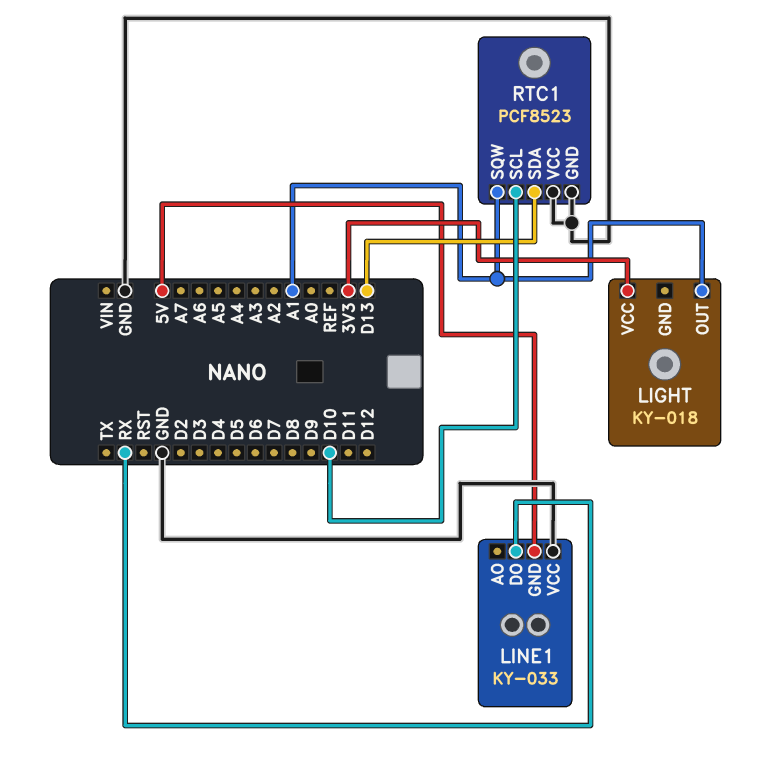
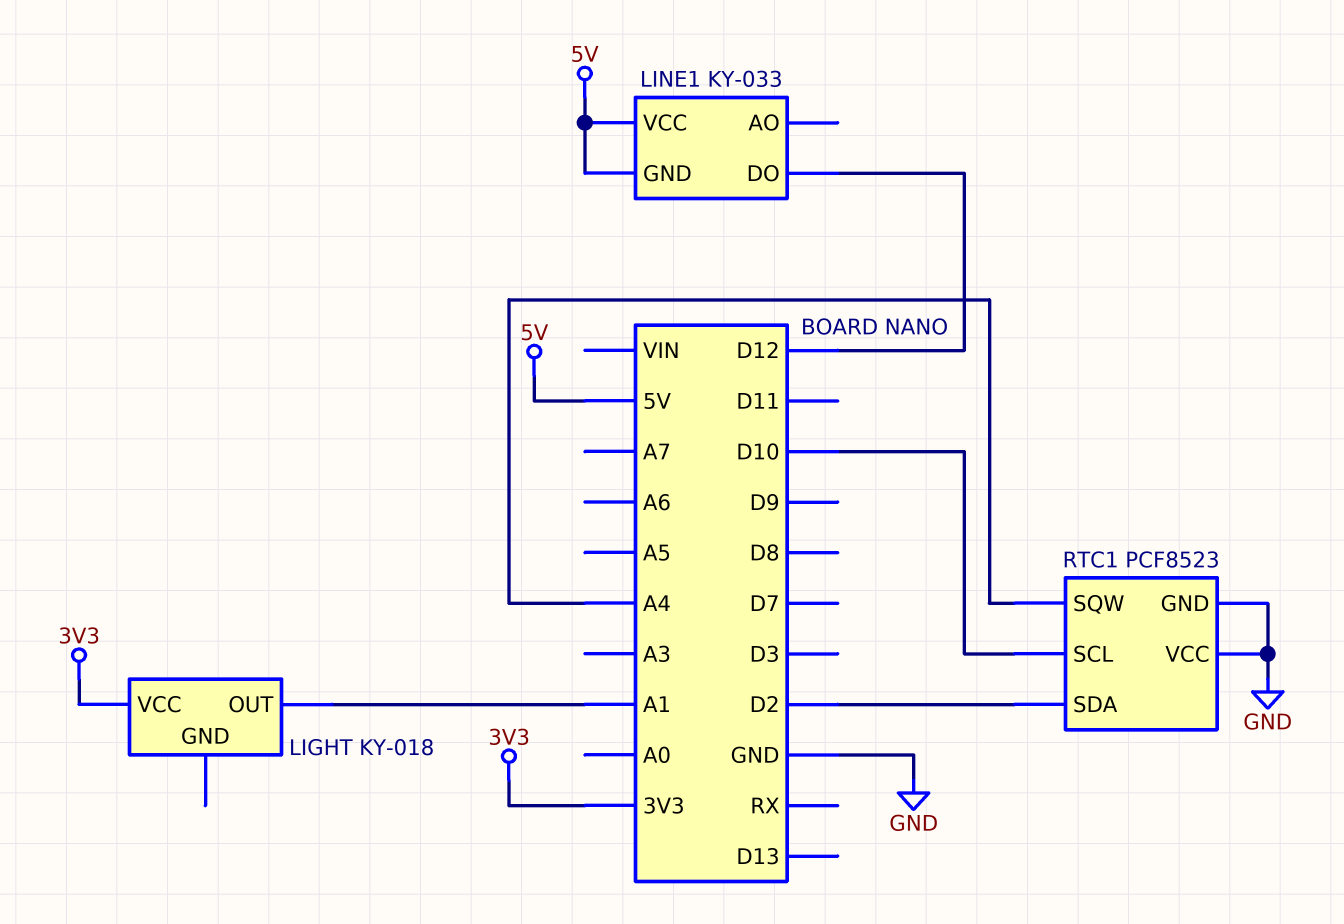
LINE1 pin DO: RX -> D12
LINE1 pin VCC: GND -> 5V
RTC1 pin SDA: D13 -> D2
RTC1 pin SQW: A1 -> A4

